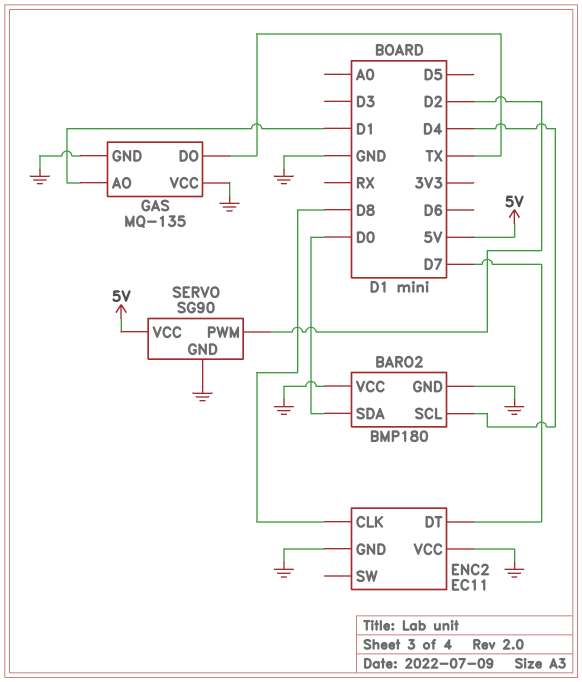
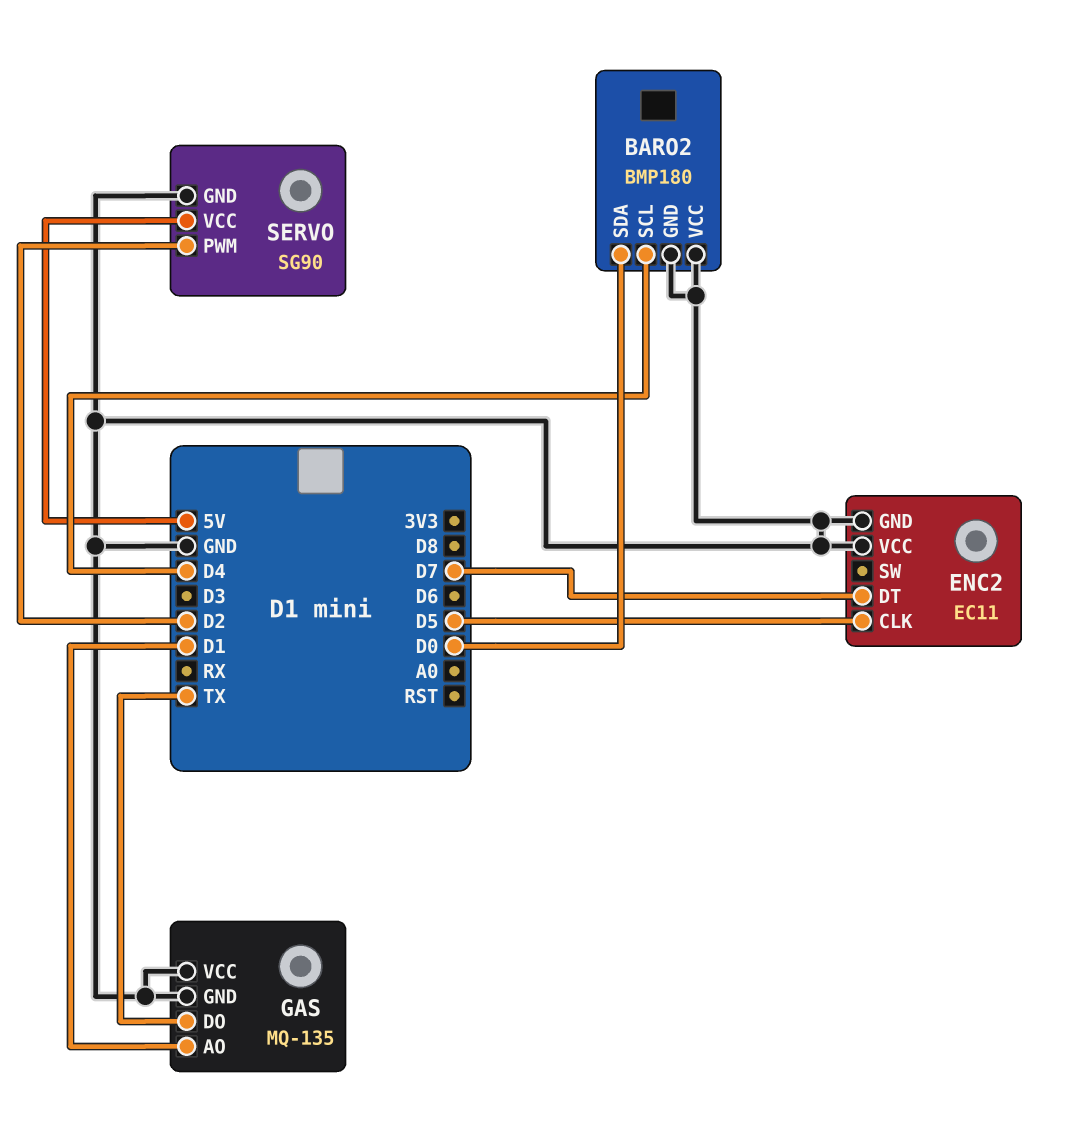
ENC2 pin CLK: D8 -> D5

